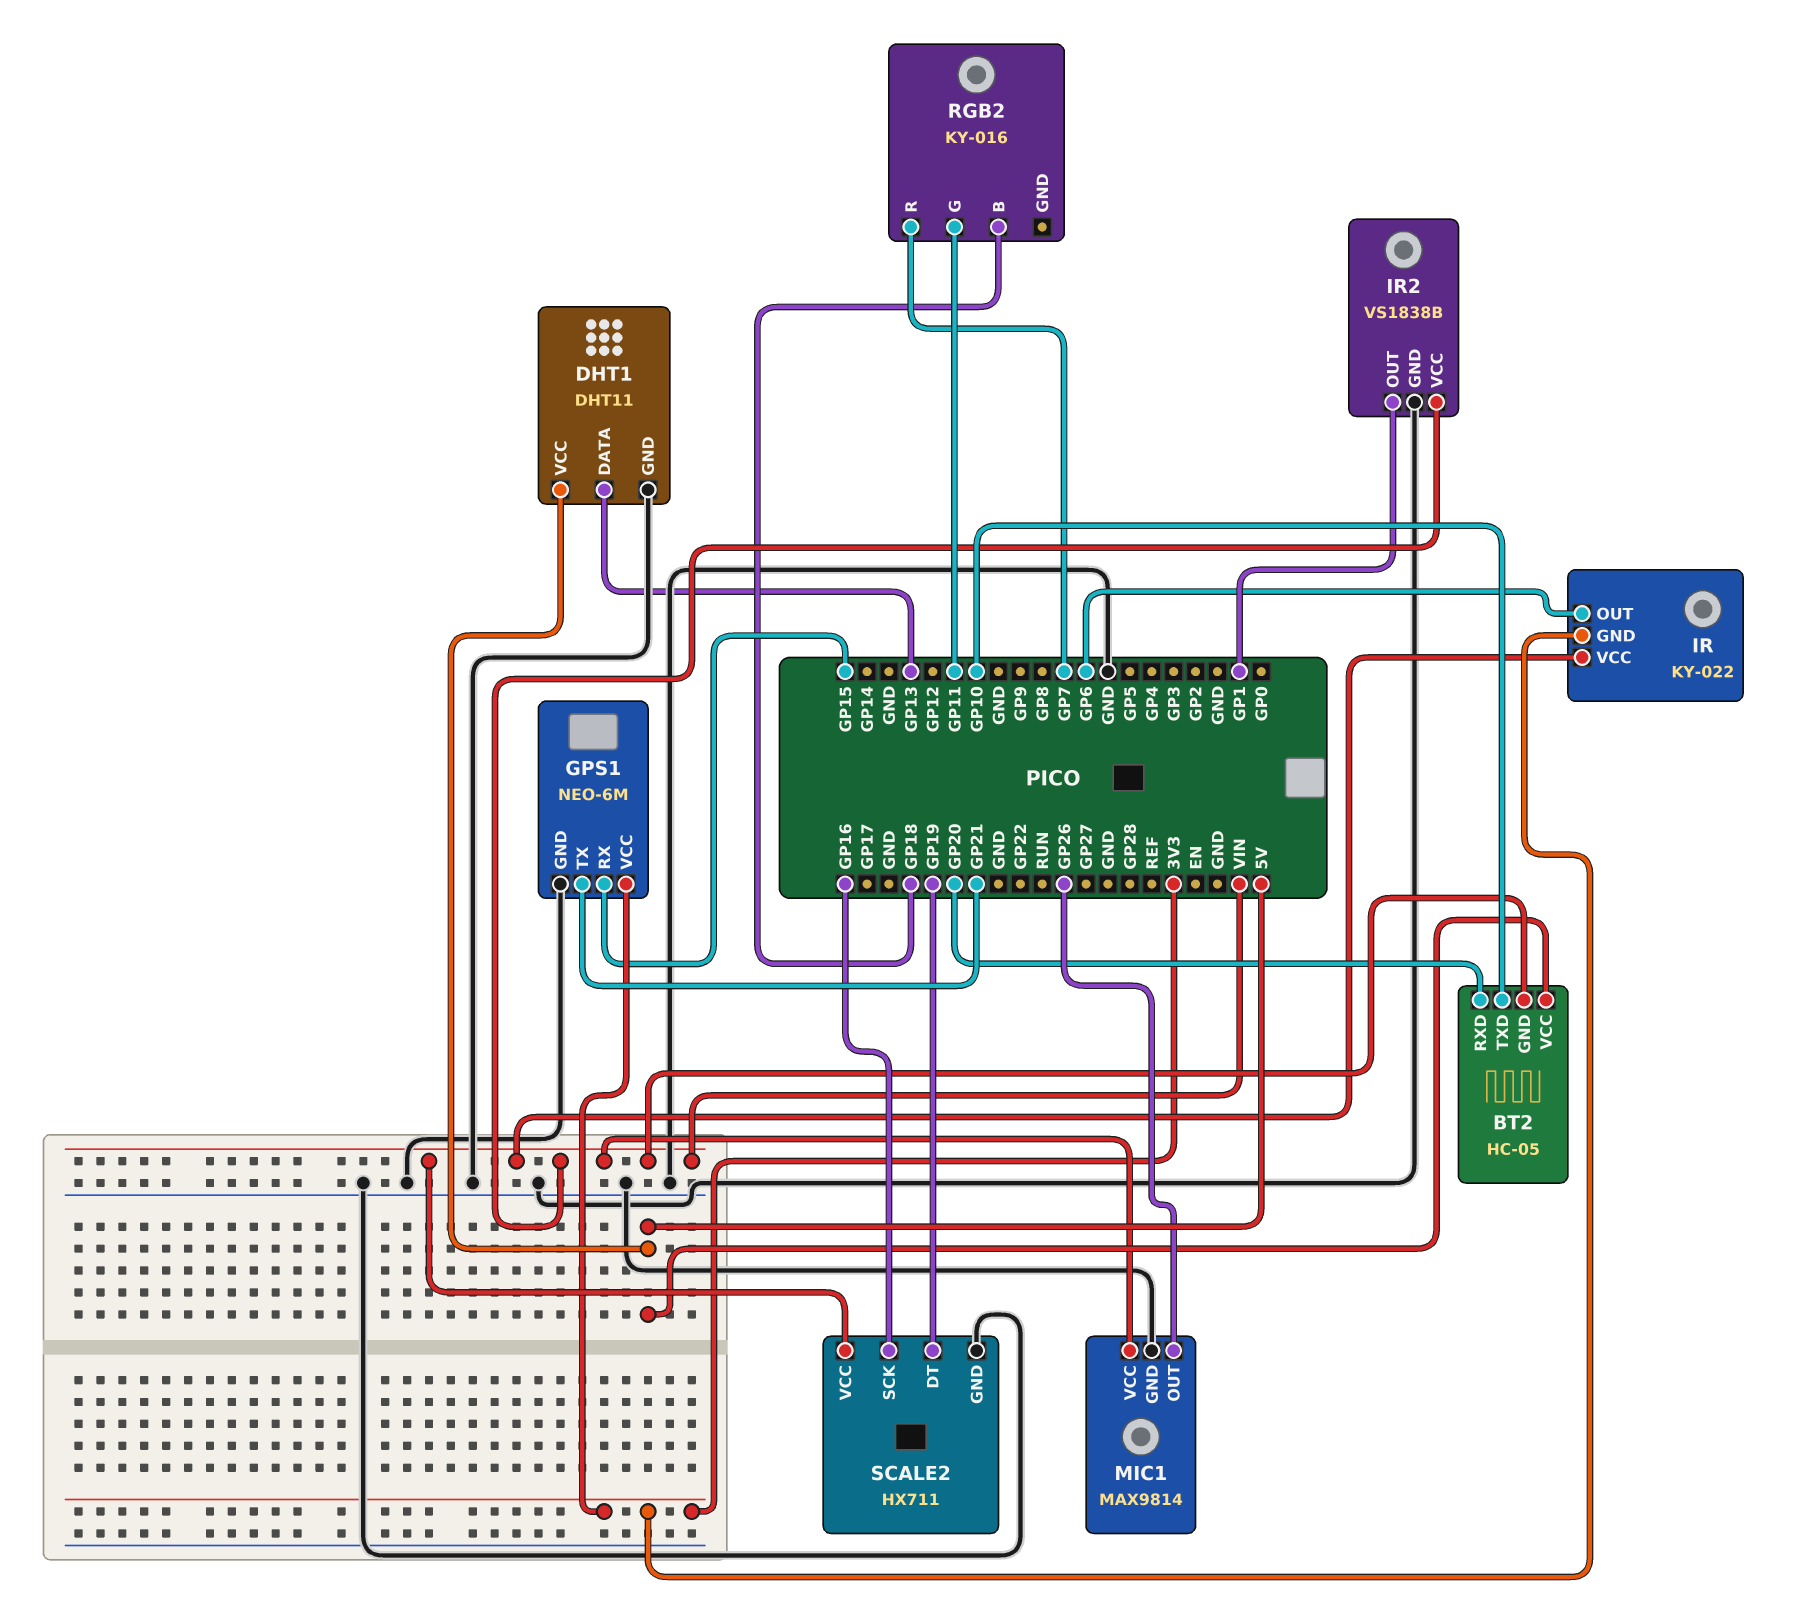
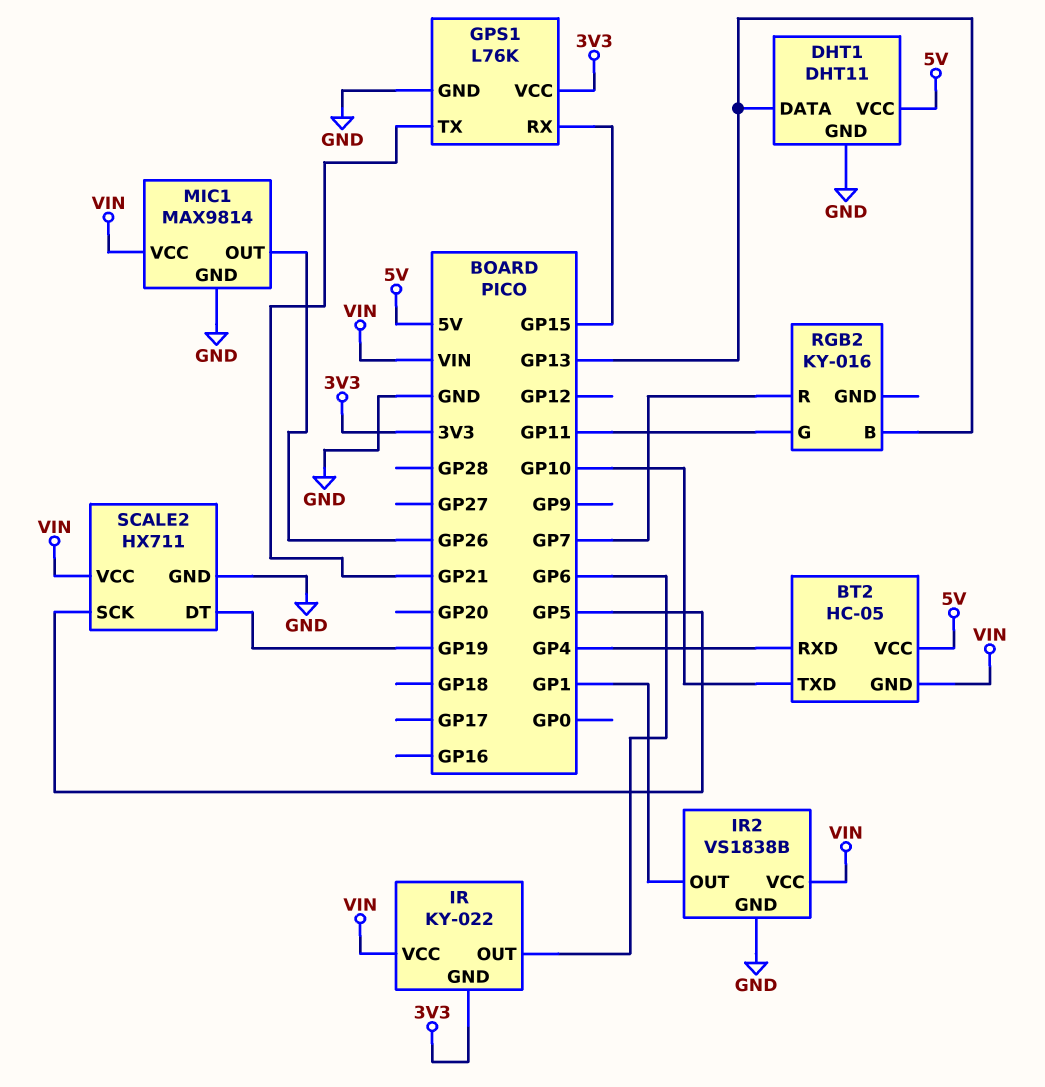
BT2 pin RXD: GP20 -> GP4
GPS1: NEO-6M -> L76K
RGB2 pin B: GP18 -> GP13
SCALE2 pin SCK: GP16 -> GP5

